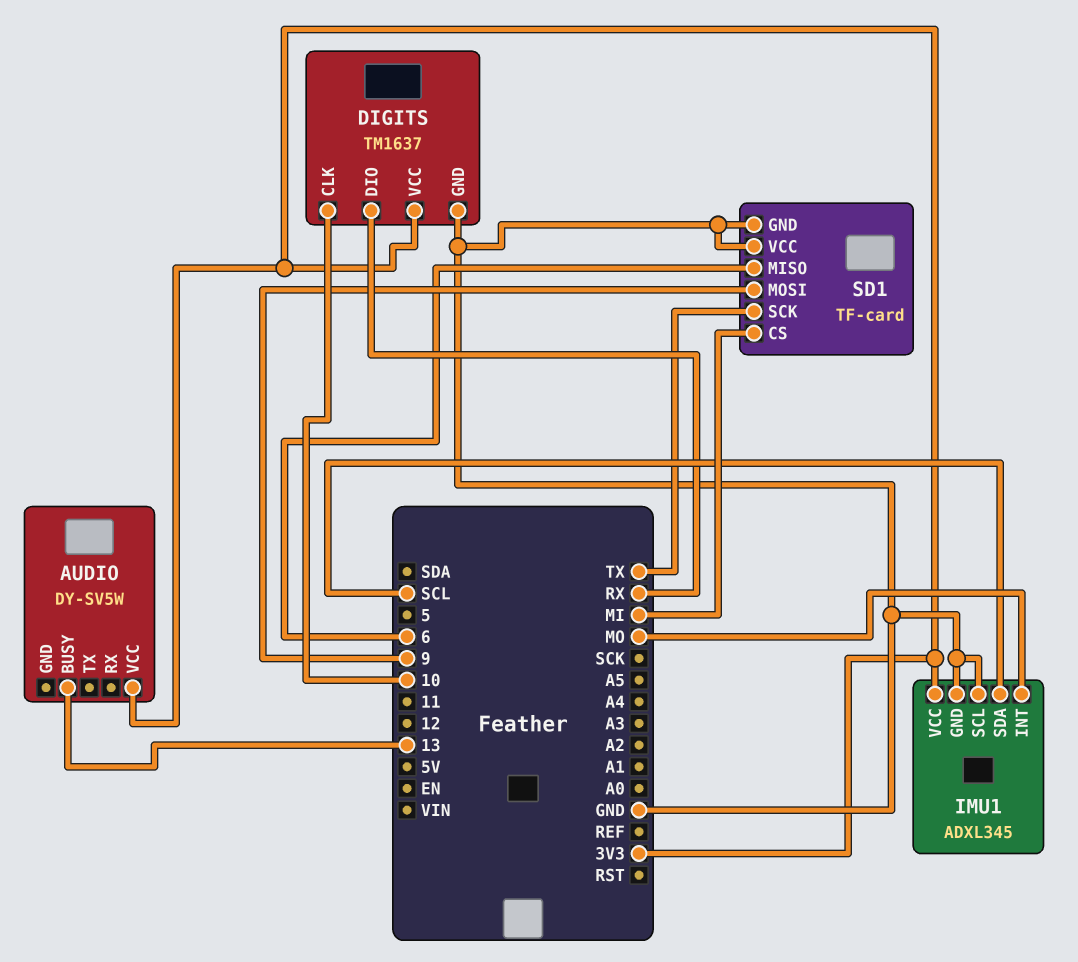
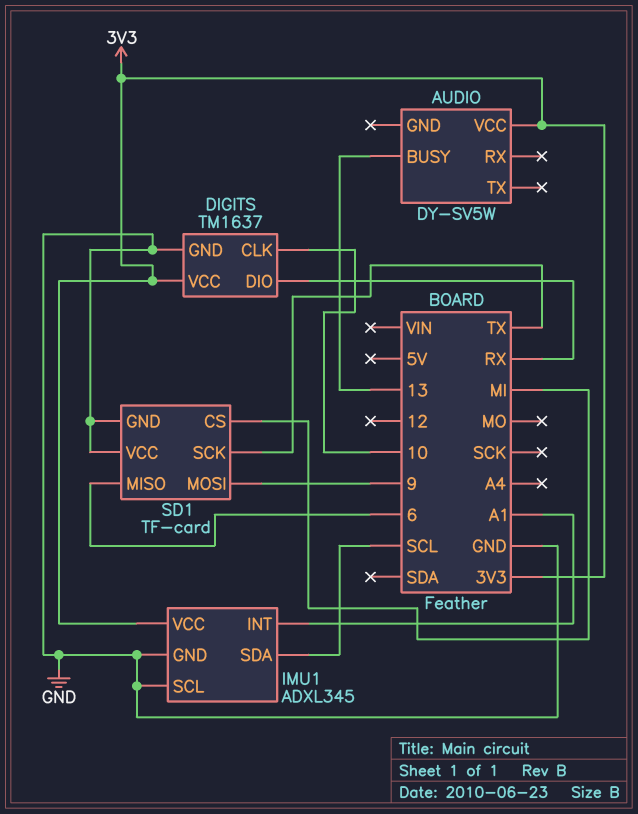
IMU1 pin INT: MO -> A1

